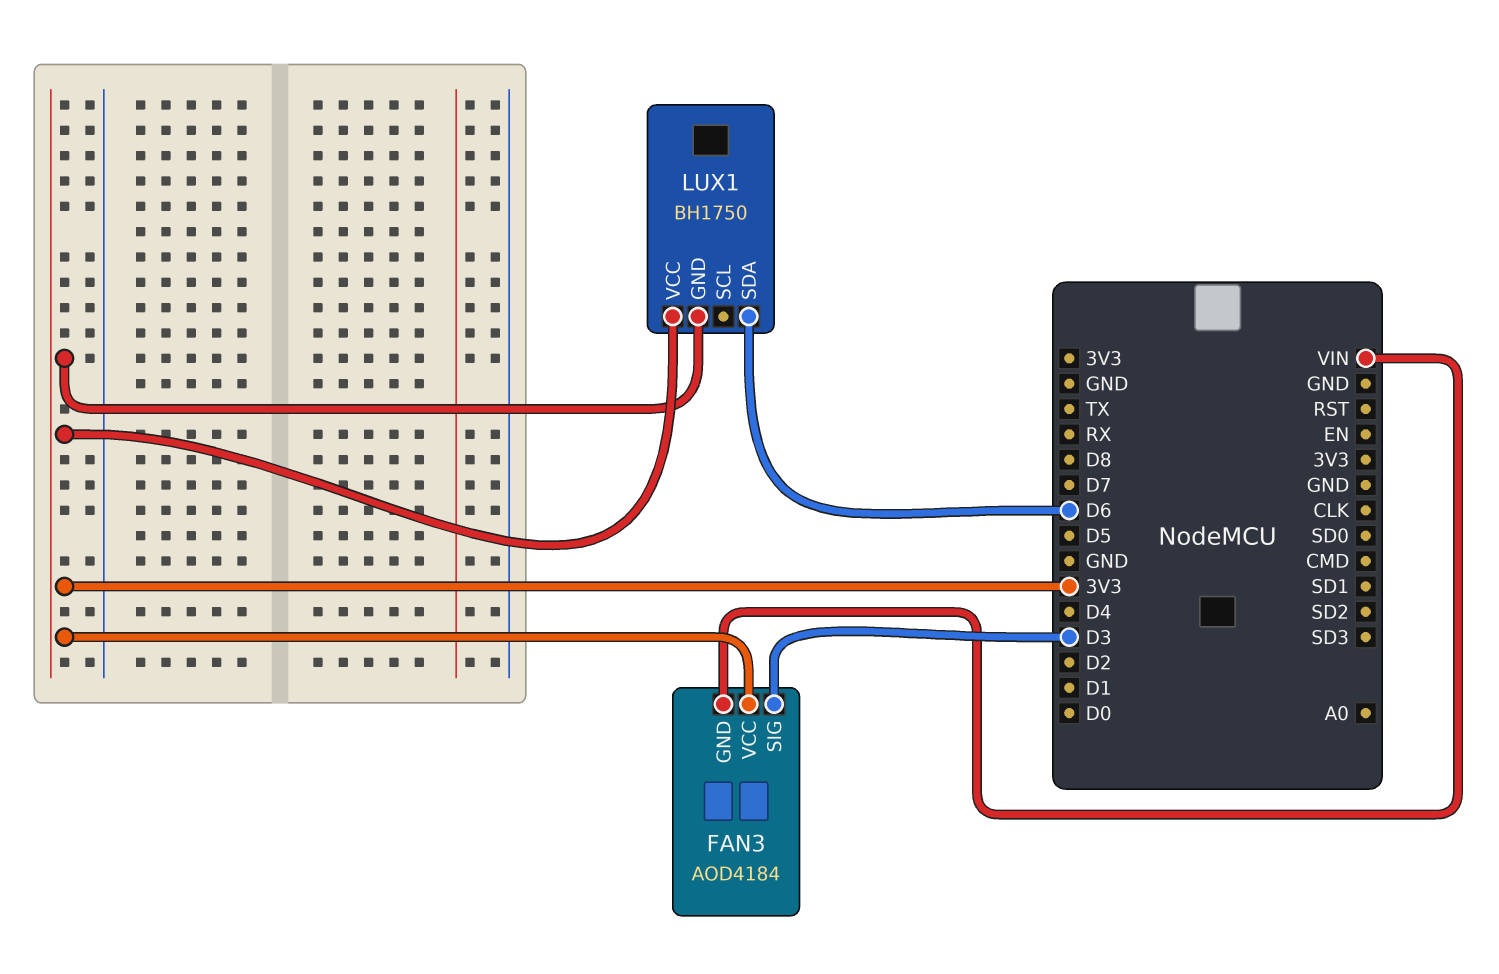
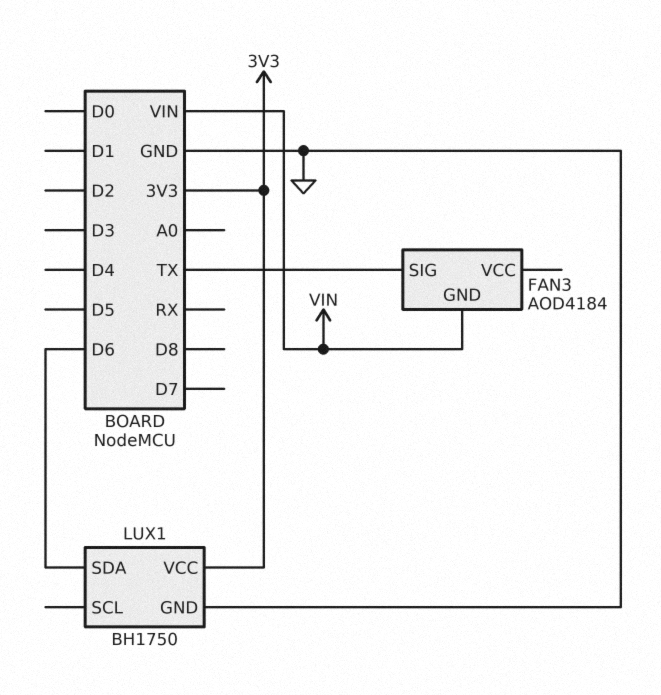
FAN3 pin SIG: D3 -> TX
FAN3 pin VCC: 3V3 -> none
LUX1 pin GND: 3V3 -> GND

